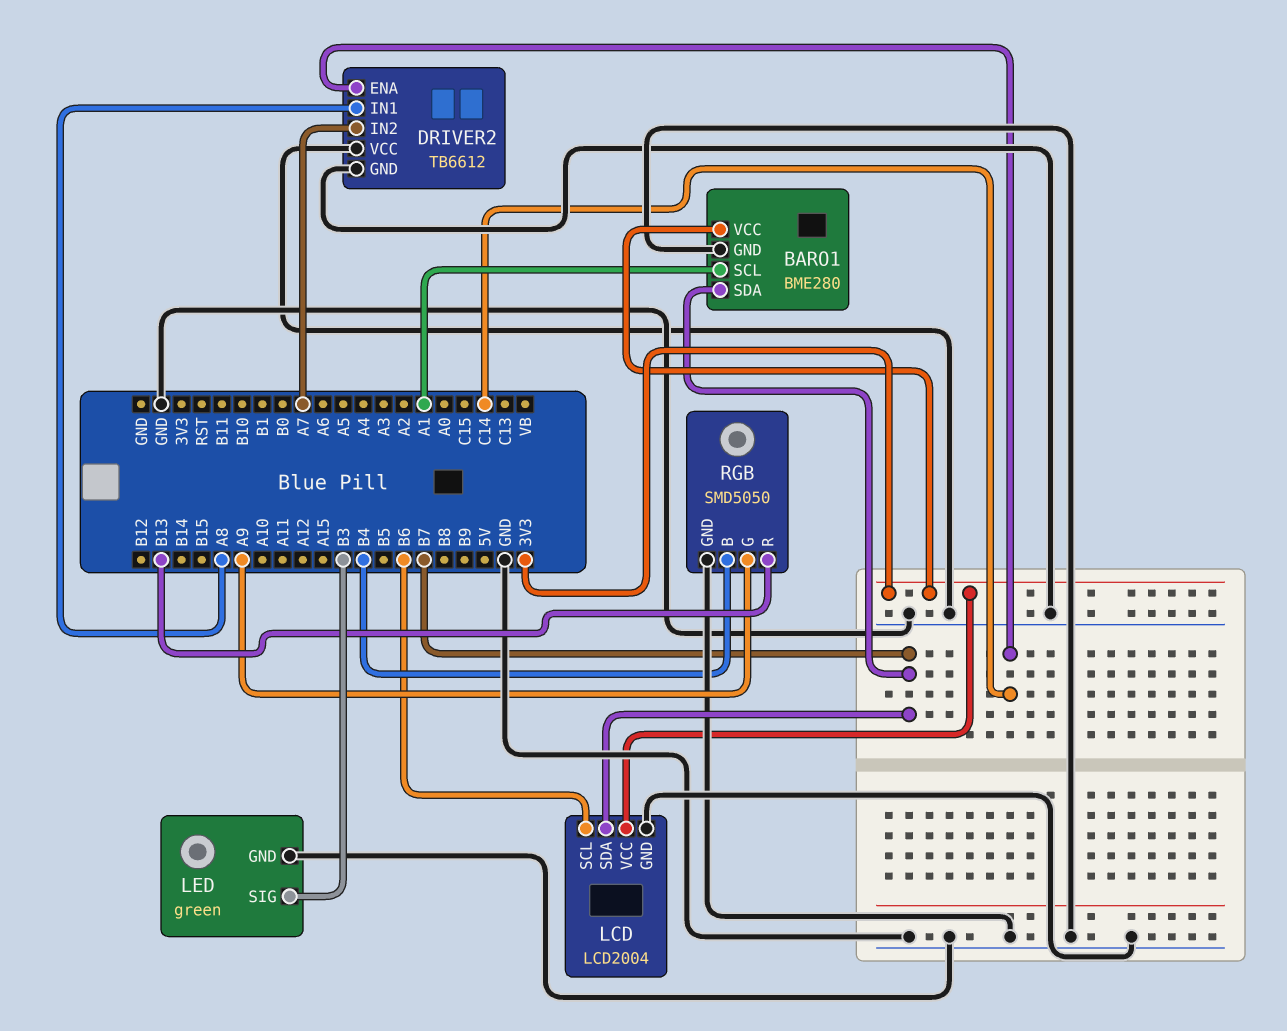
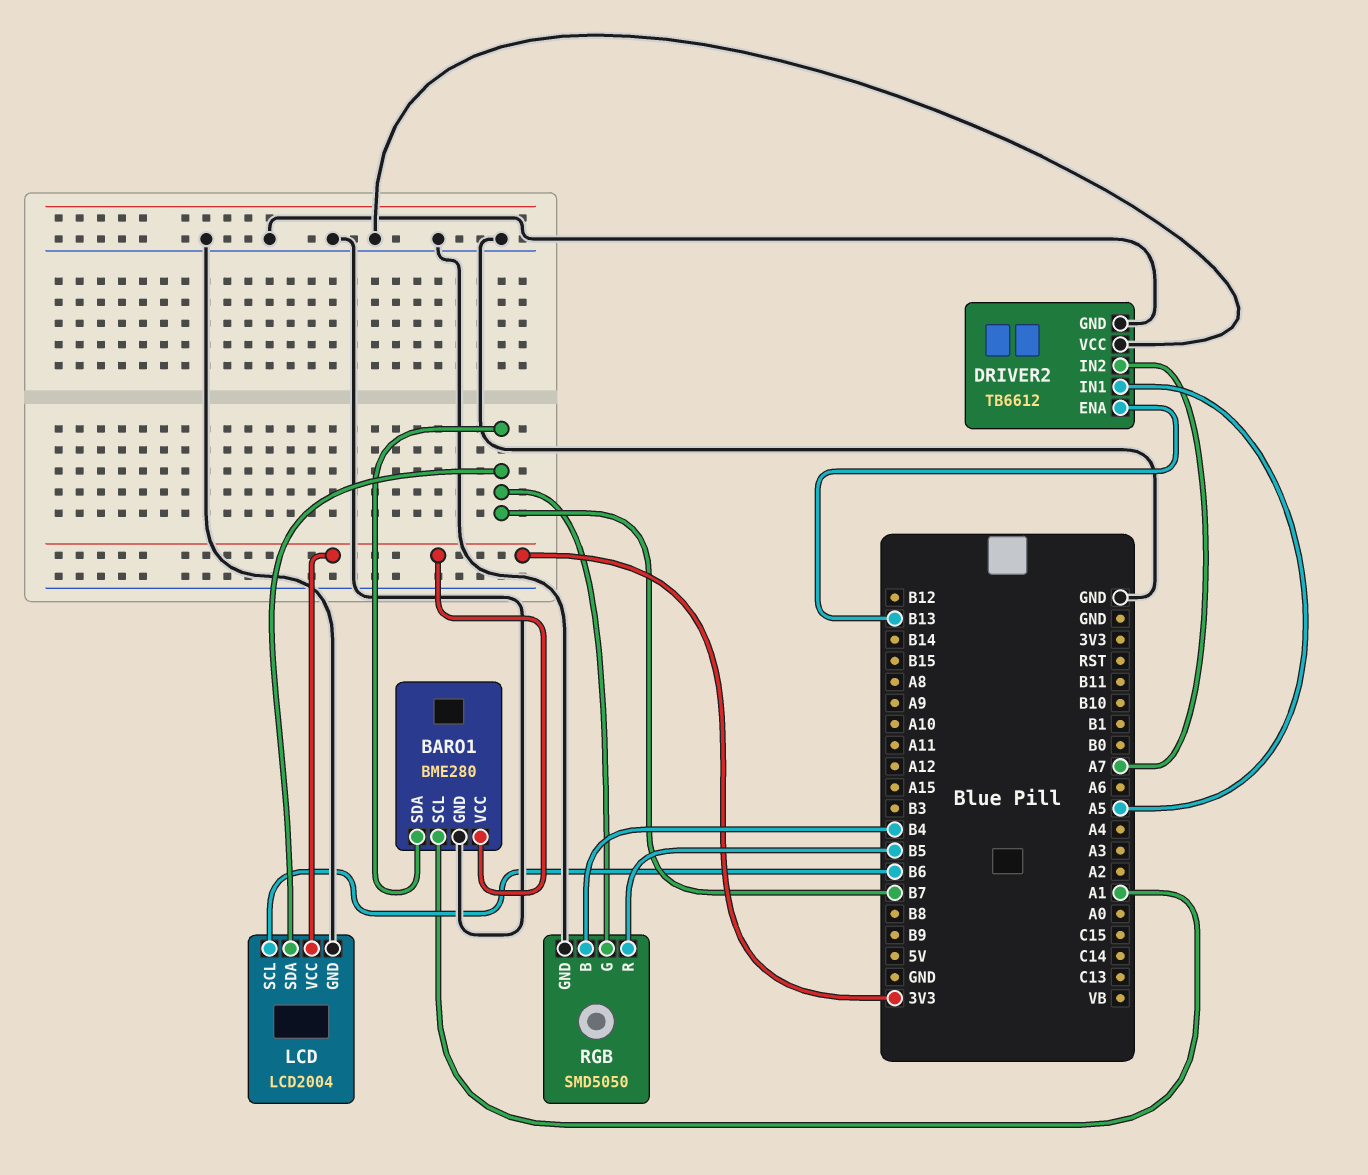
DRIVER2 pin ENA: C14 -> B13
DRIVER2 pin IN1: A8 -> A5
LED: green -> none
LED pin GND: GND -> none
LED pin SIG: B3 -> none
RGB pin G: A9 -> B7
RGB pin R: B13 -> B5

